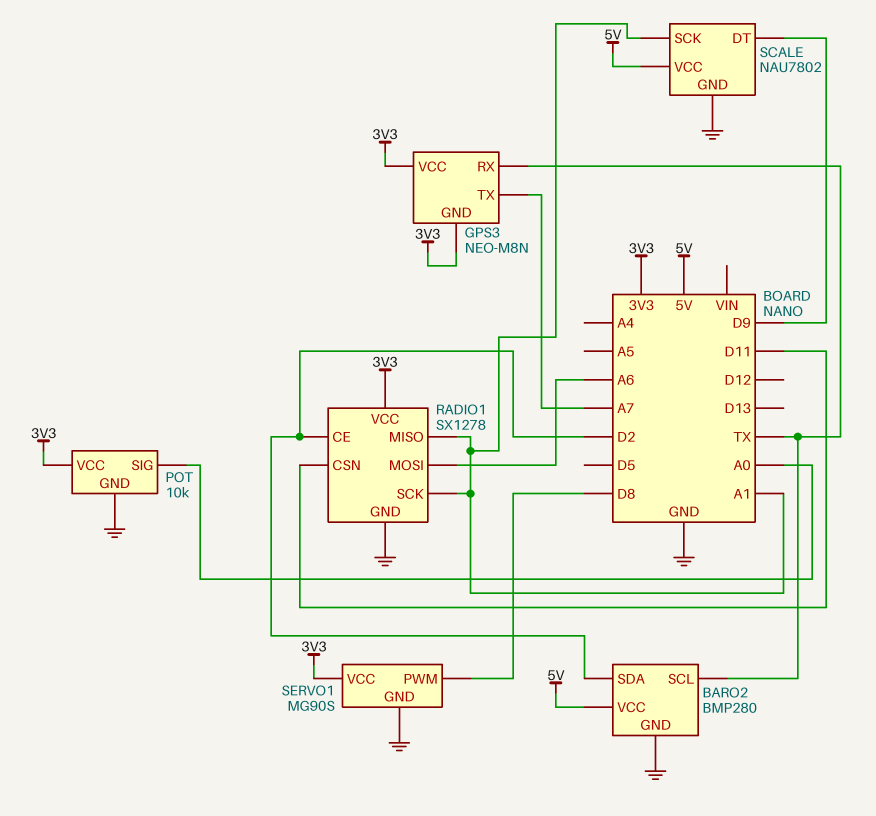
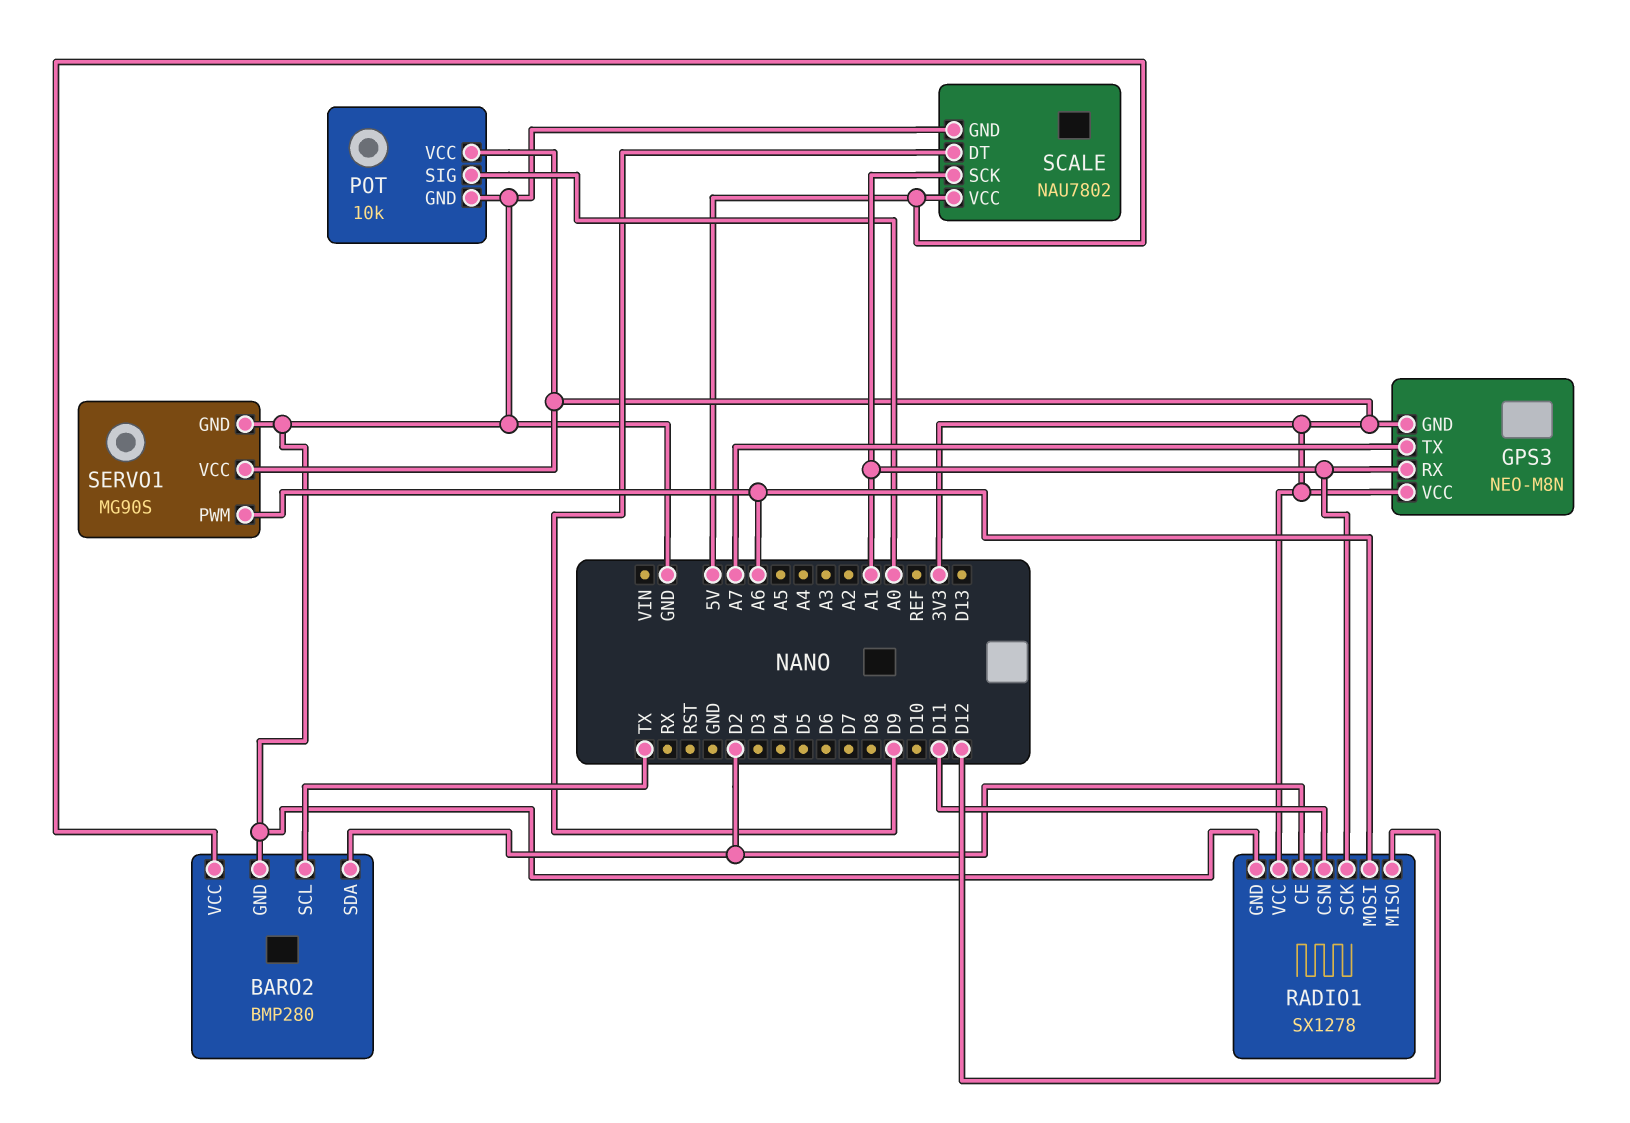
GPS3 pin RX: TX -> A1
RADIO1 pin MISO: A1 -> D12
SERVO1 pin PWM: D8 -> A6

